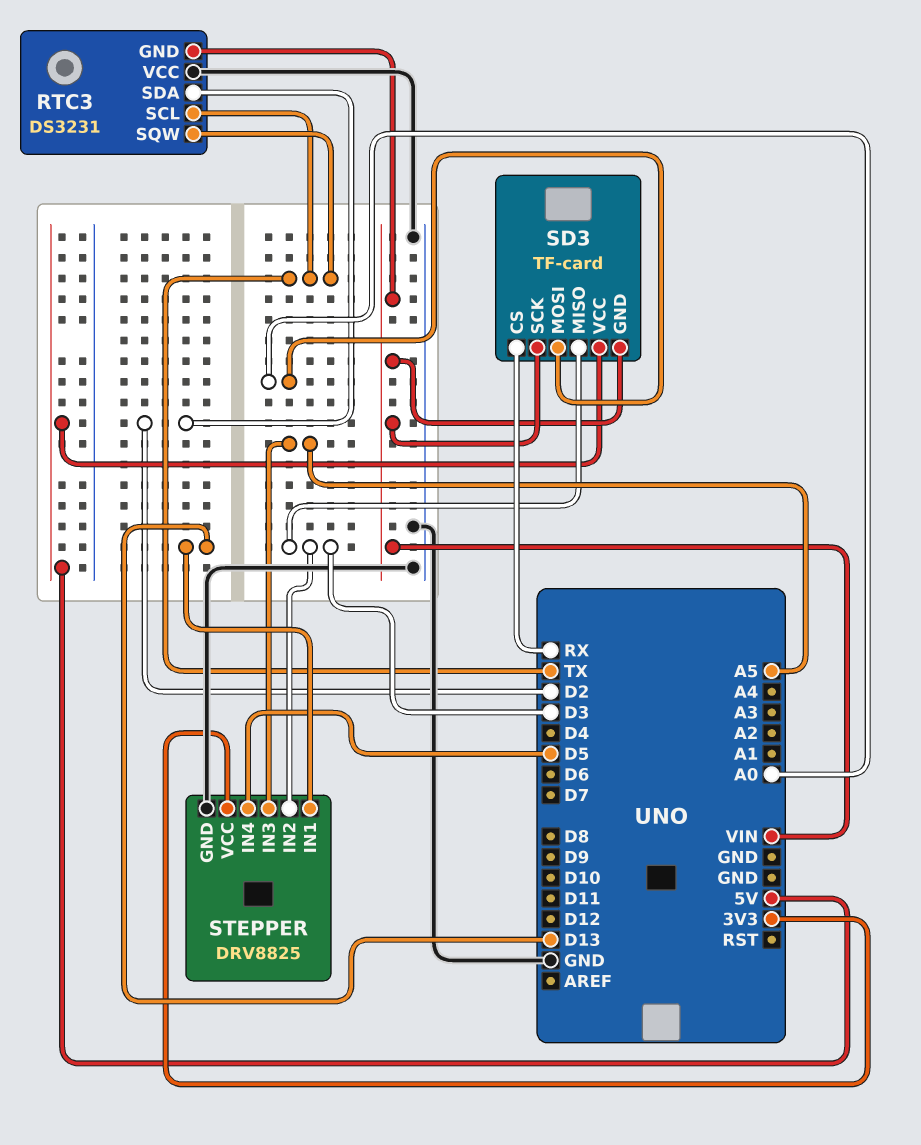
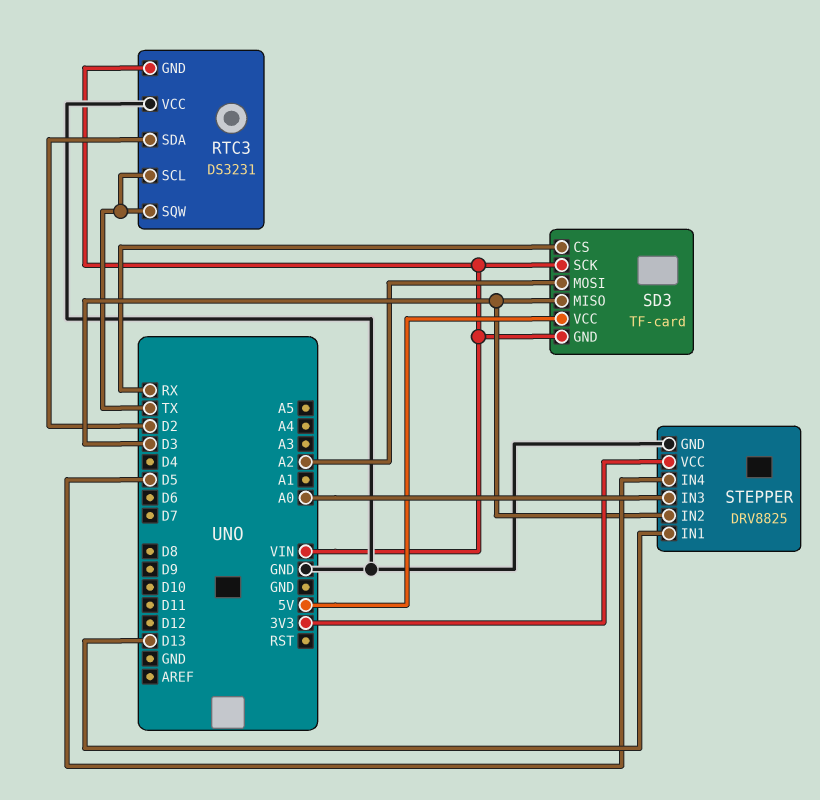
SD3 pin MOSI: A0 -> A2
STEPPER pin IN3: A5 -> A0

